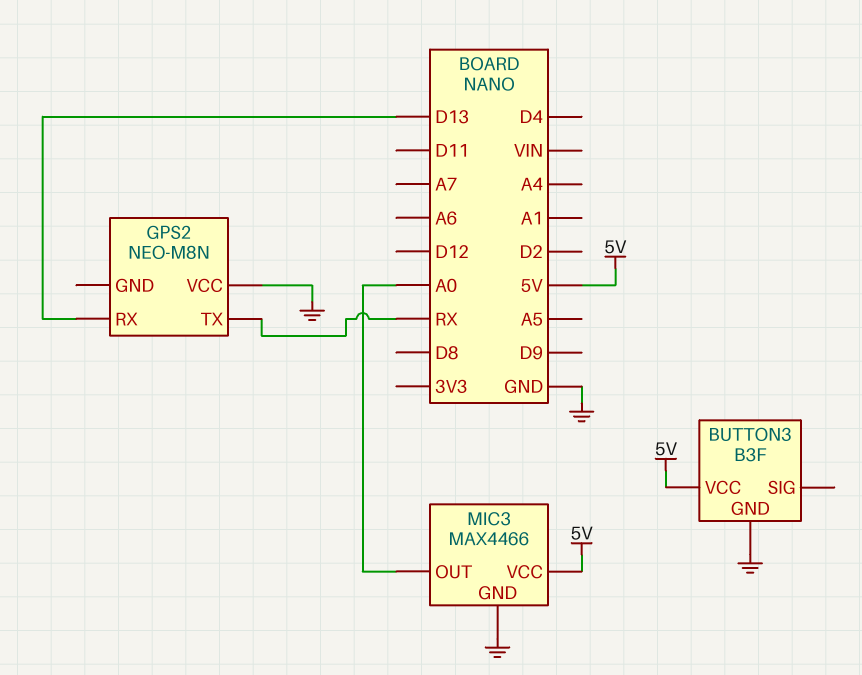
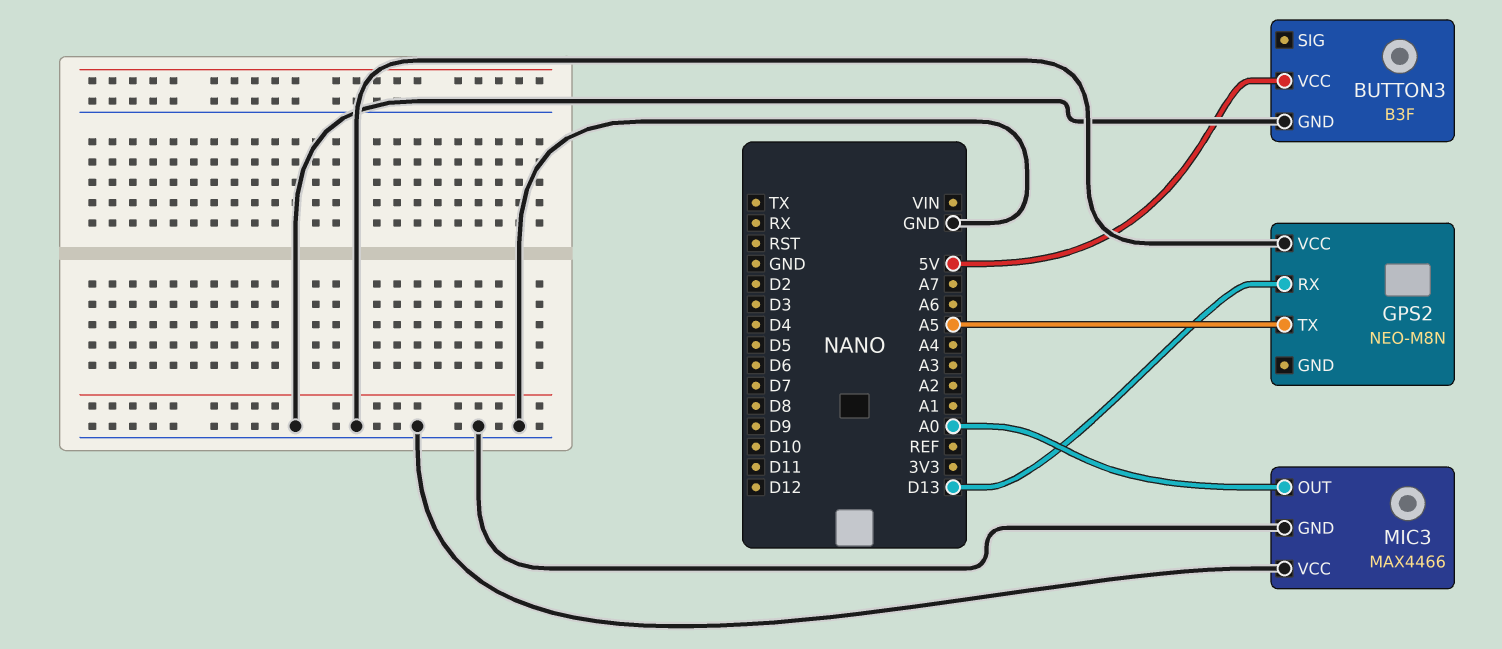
GPS2 pin TX: RX -> A5
MIC3 pin VCC: 5V -> GND

